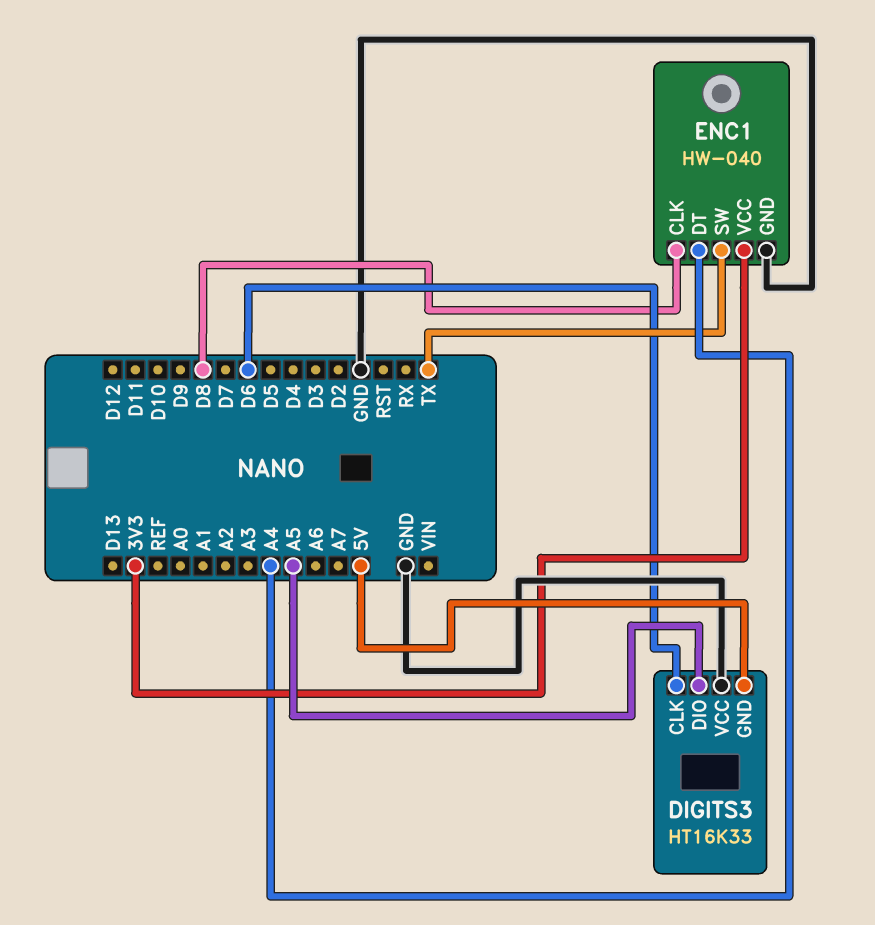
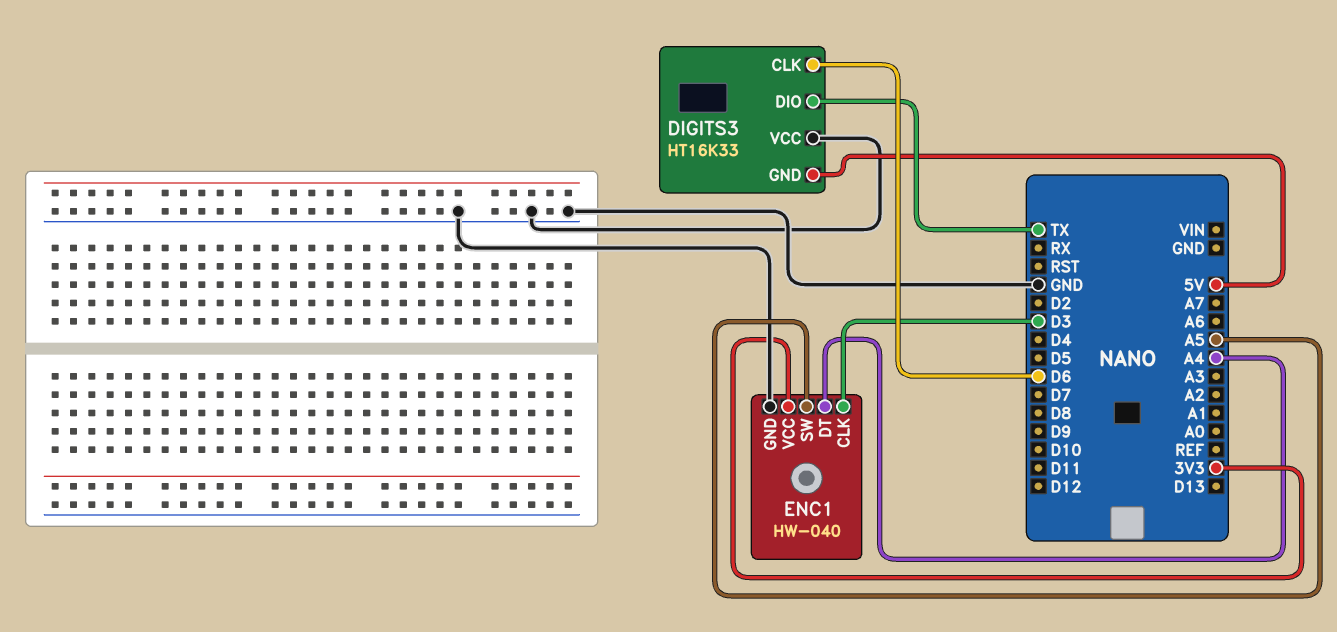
DIGITS3 pin DIO: A5 -> TX
ENC1 pin CLK: D8 -> D3
ENC1 pin SW: TX -> A5

